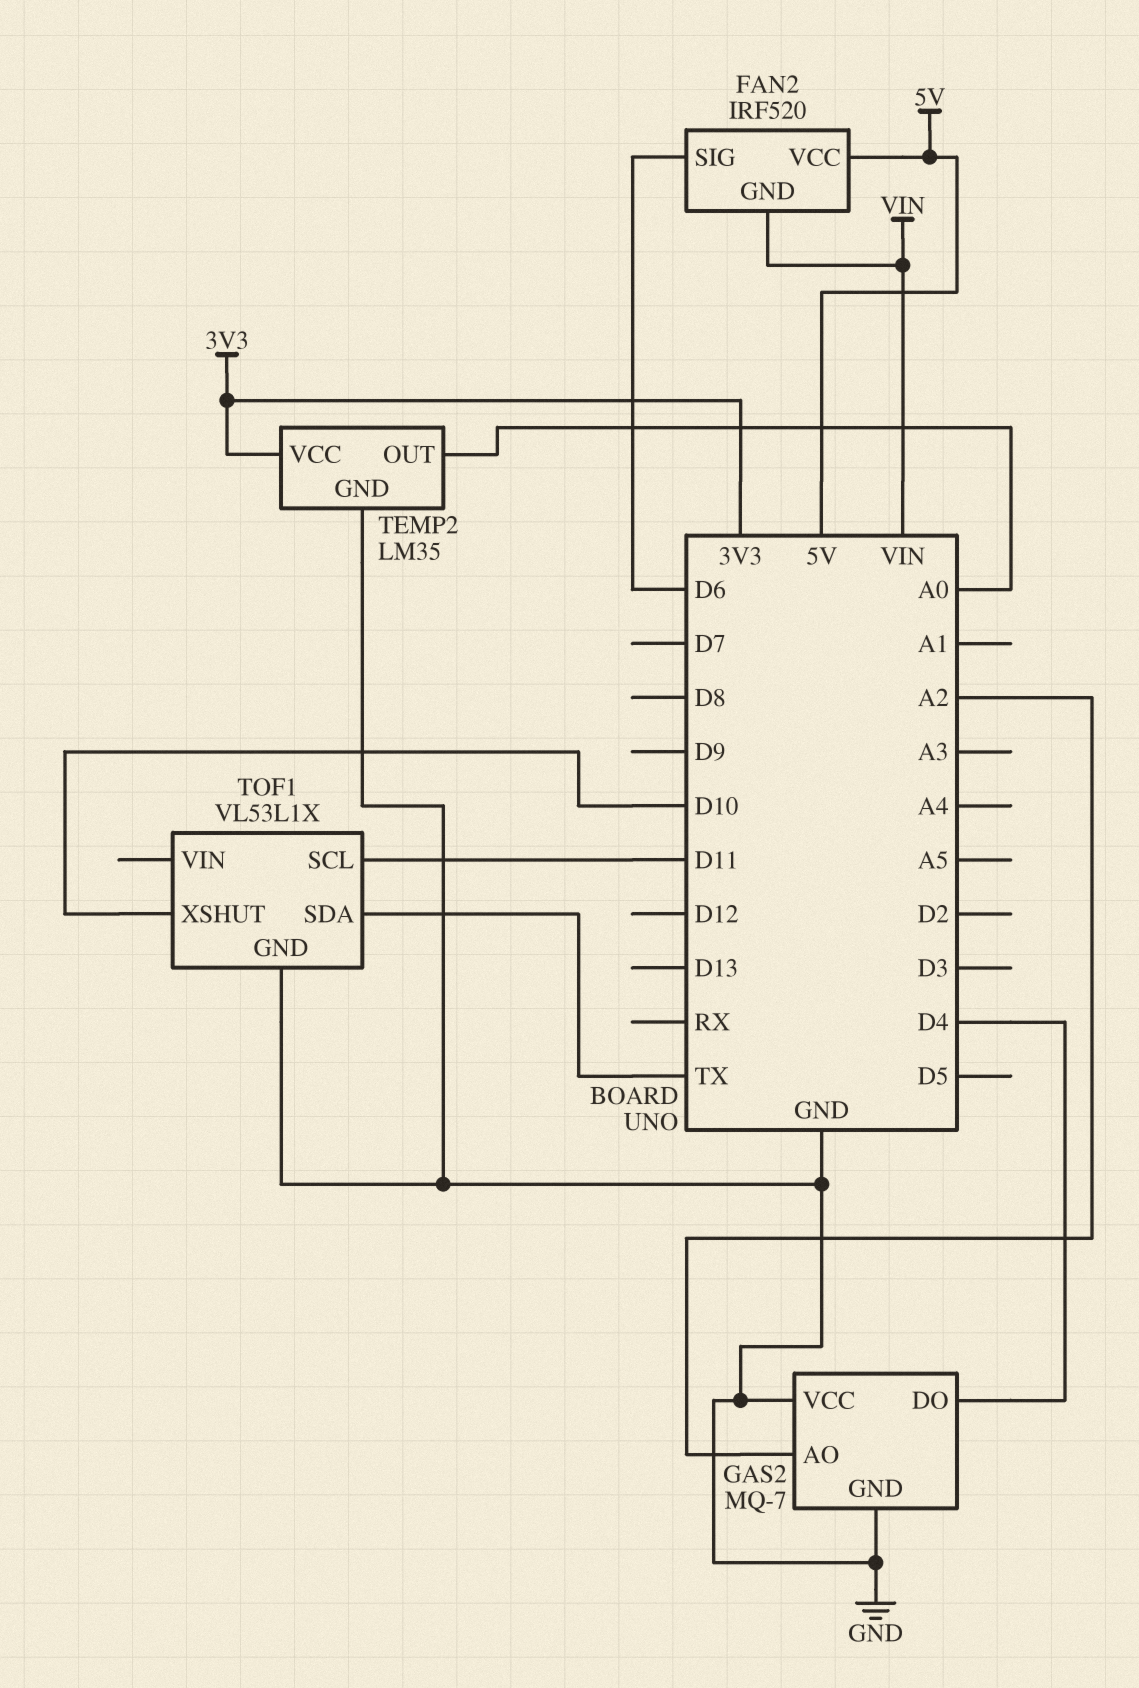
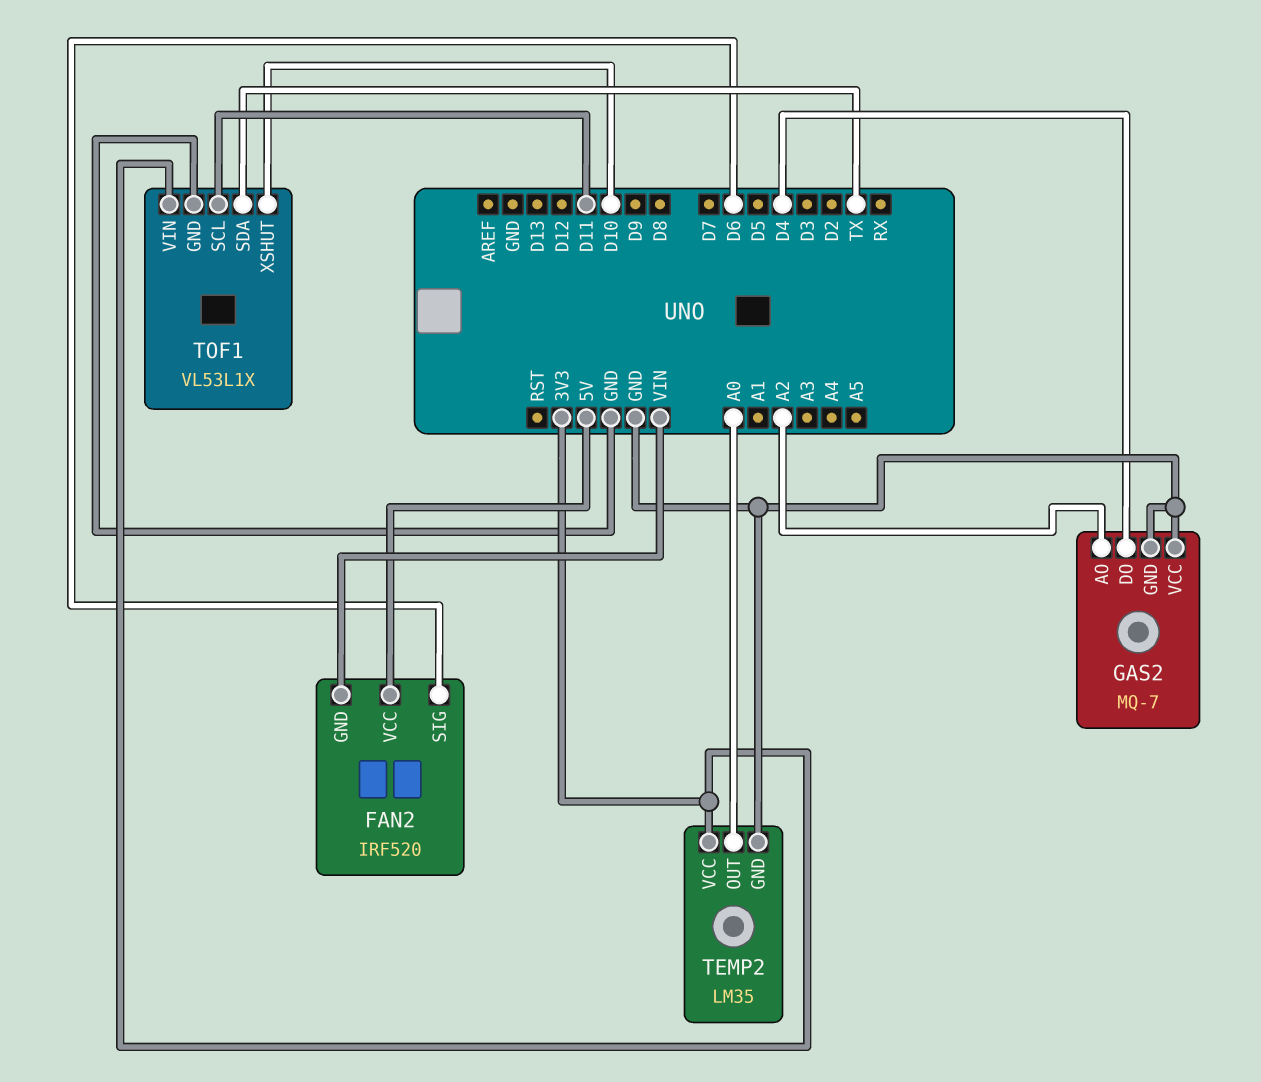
TOF1 pin VIN: none -> 3V3

